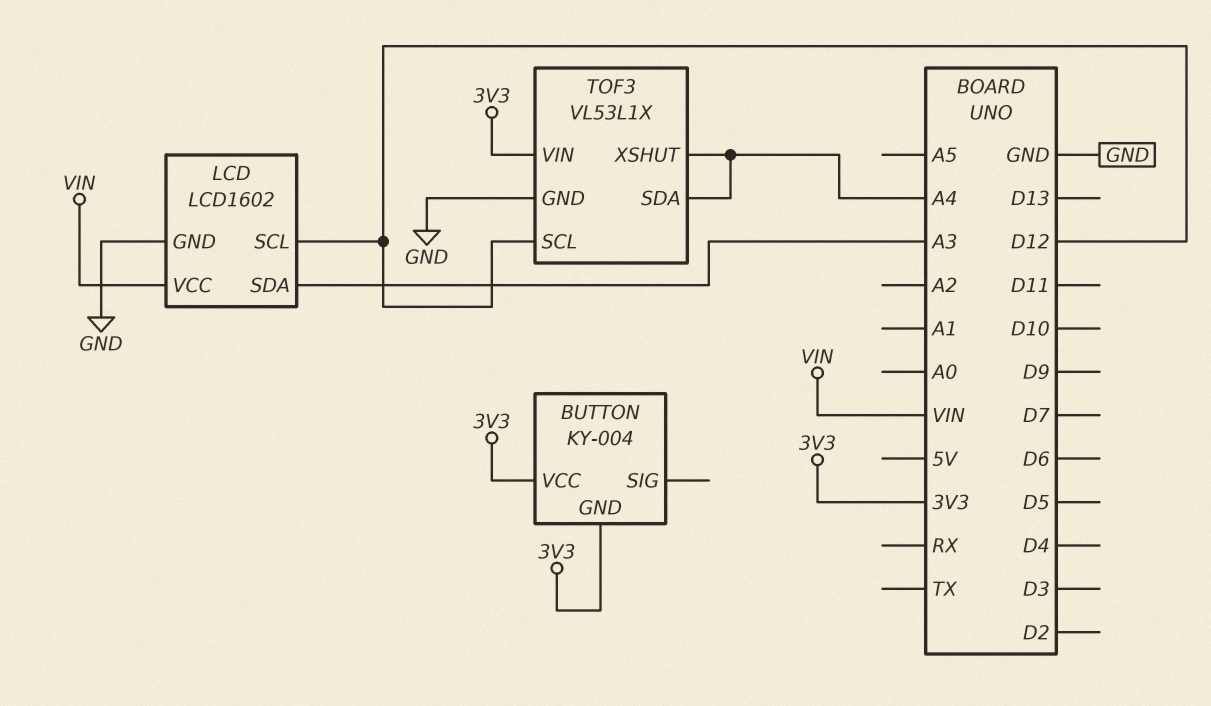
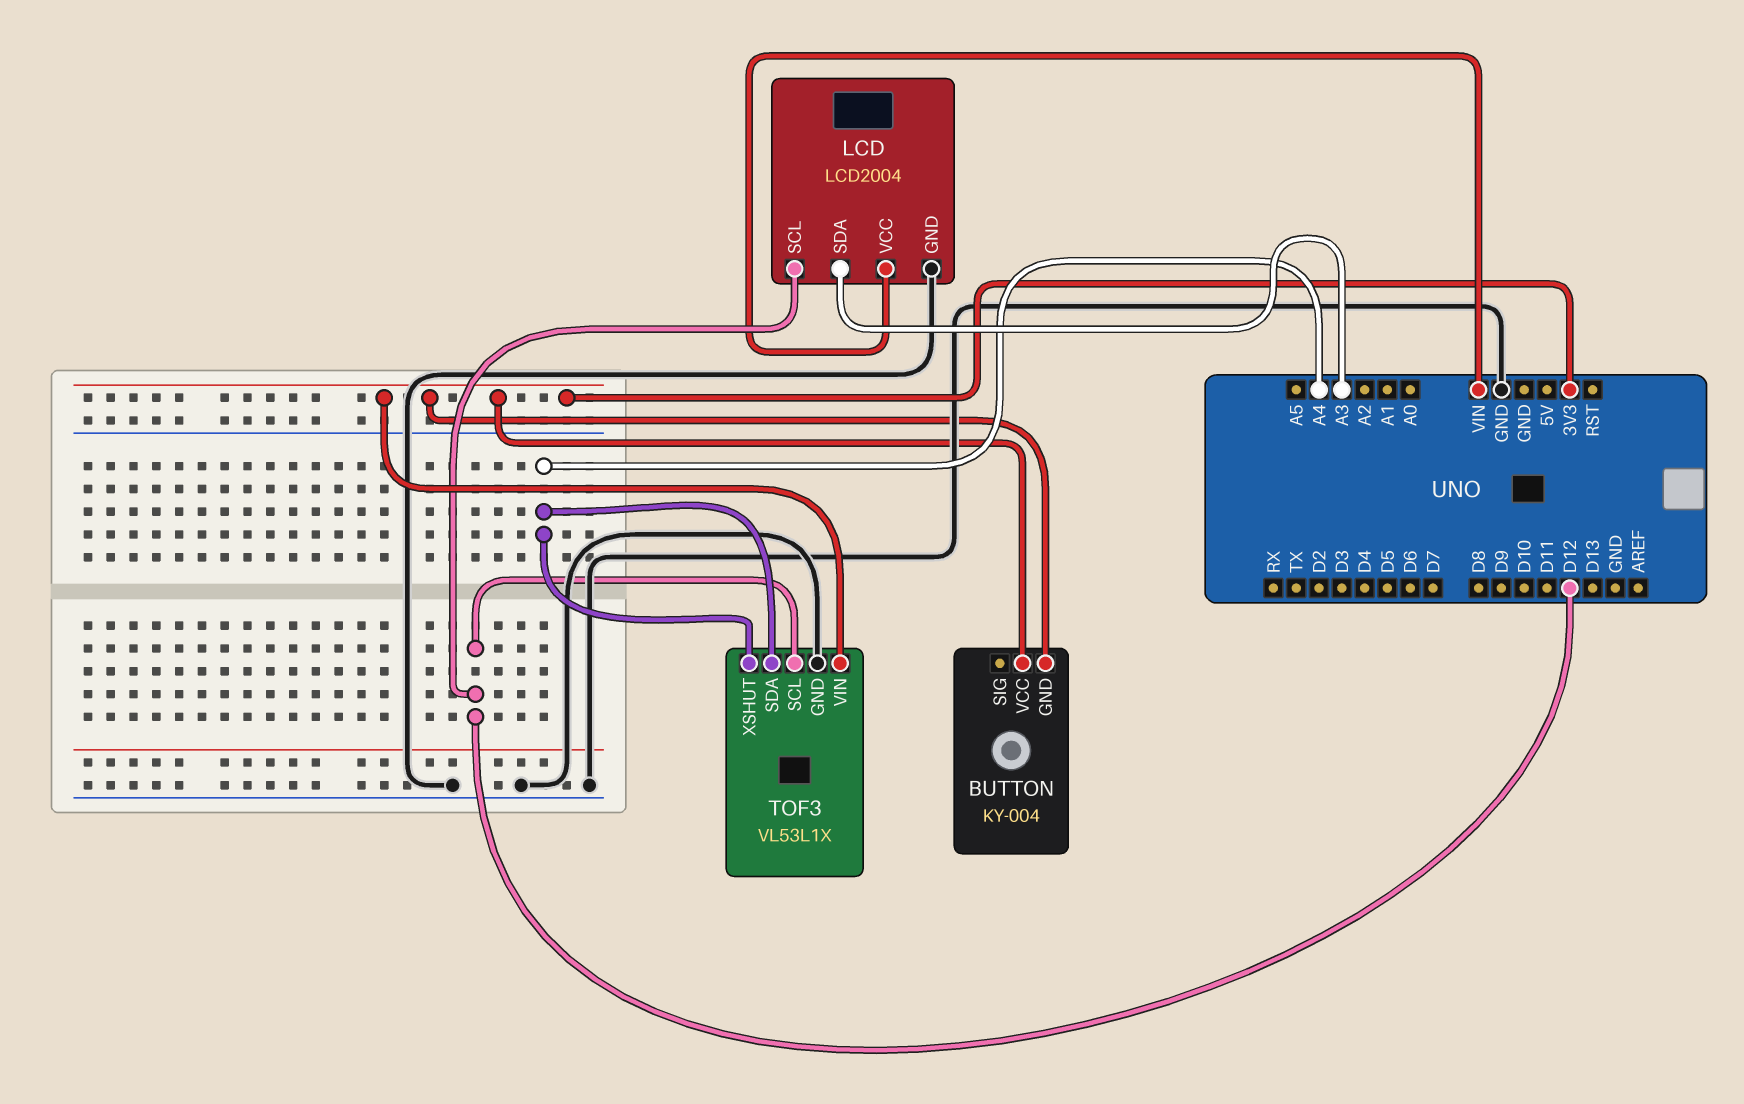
LCD: LCD1602 -> LCD2004

